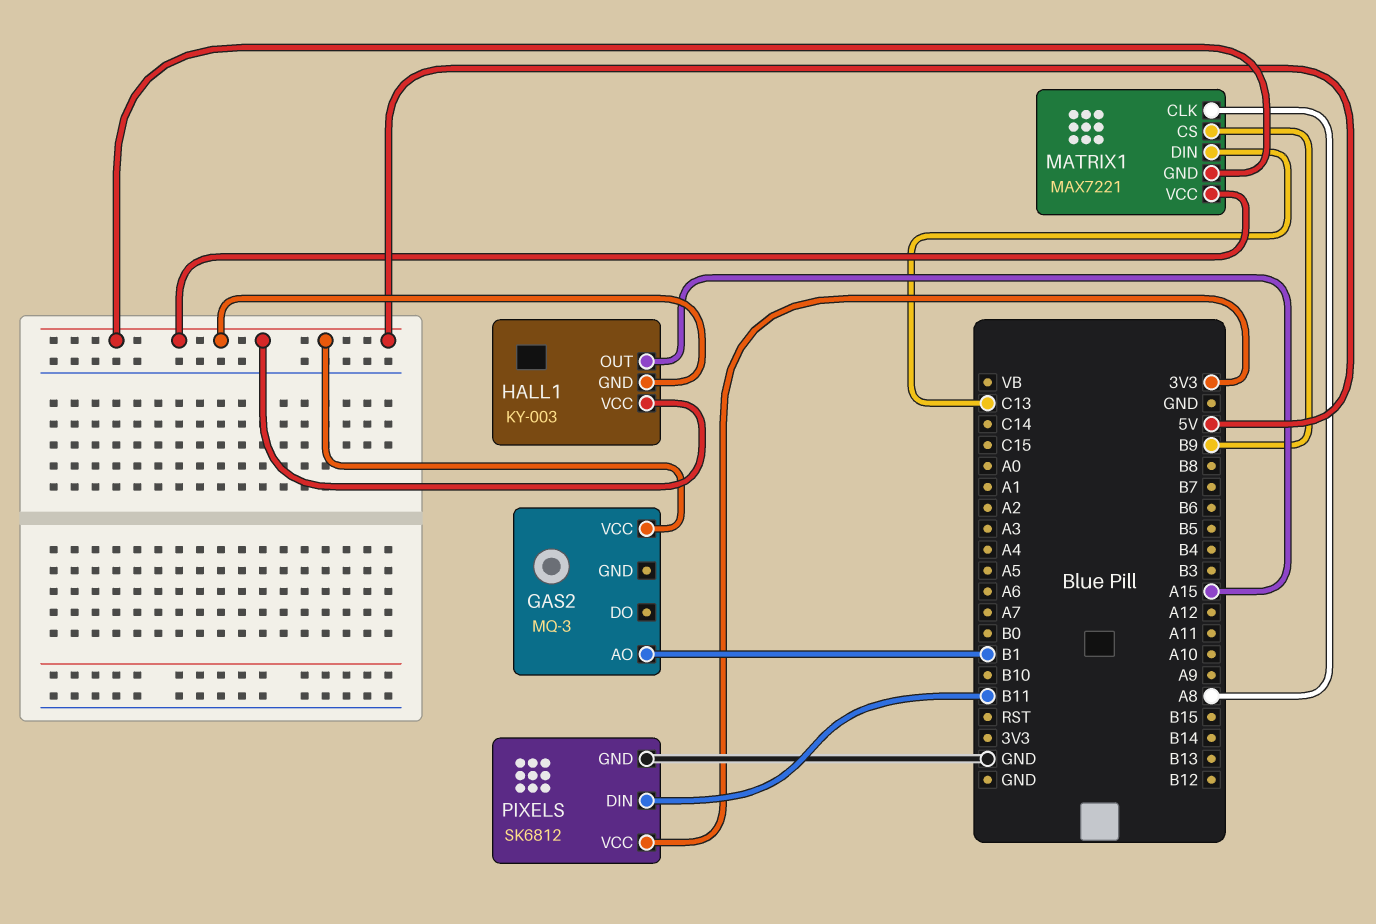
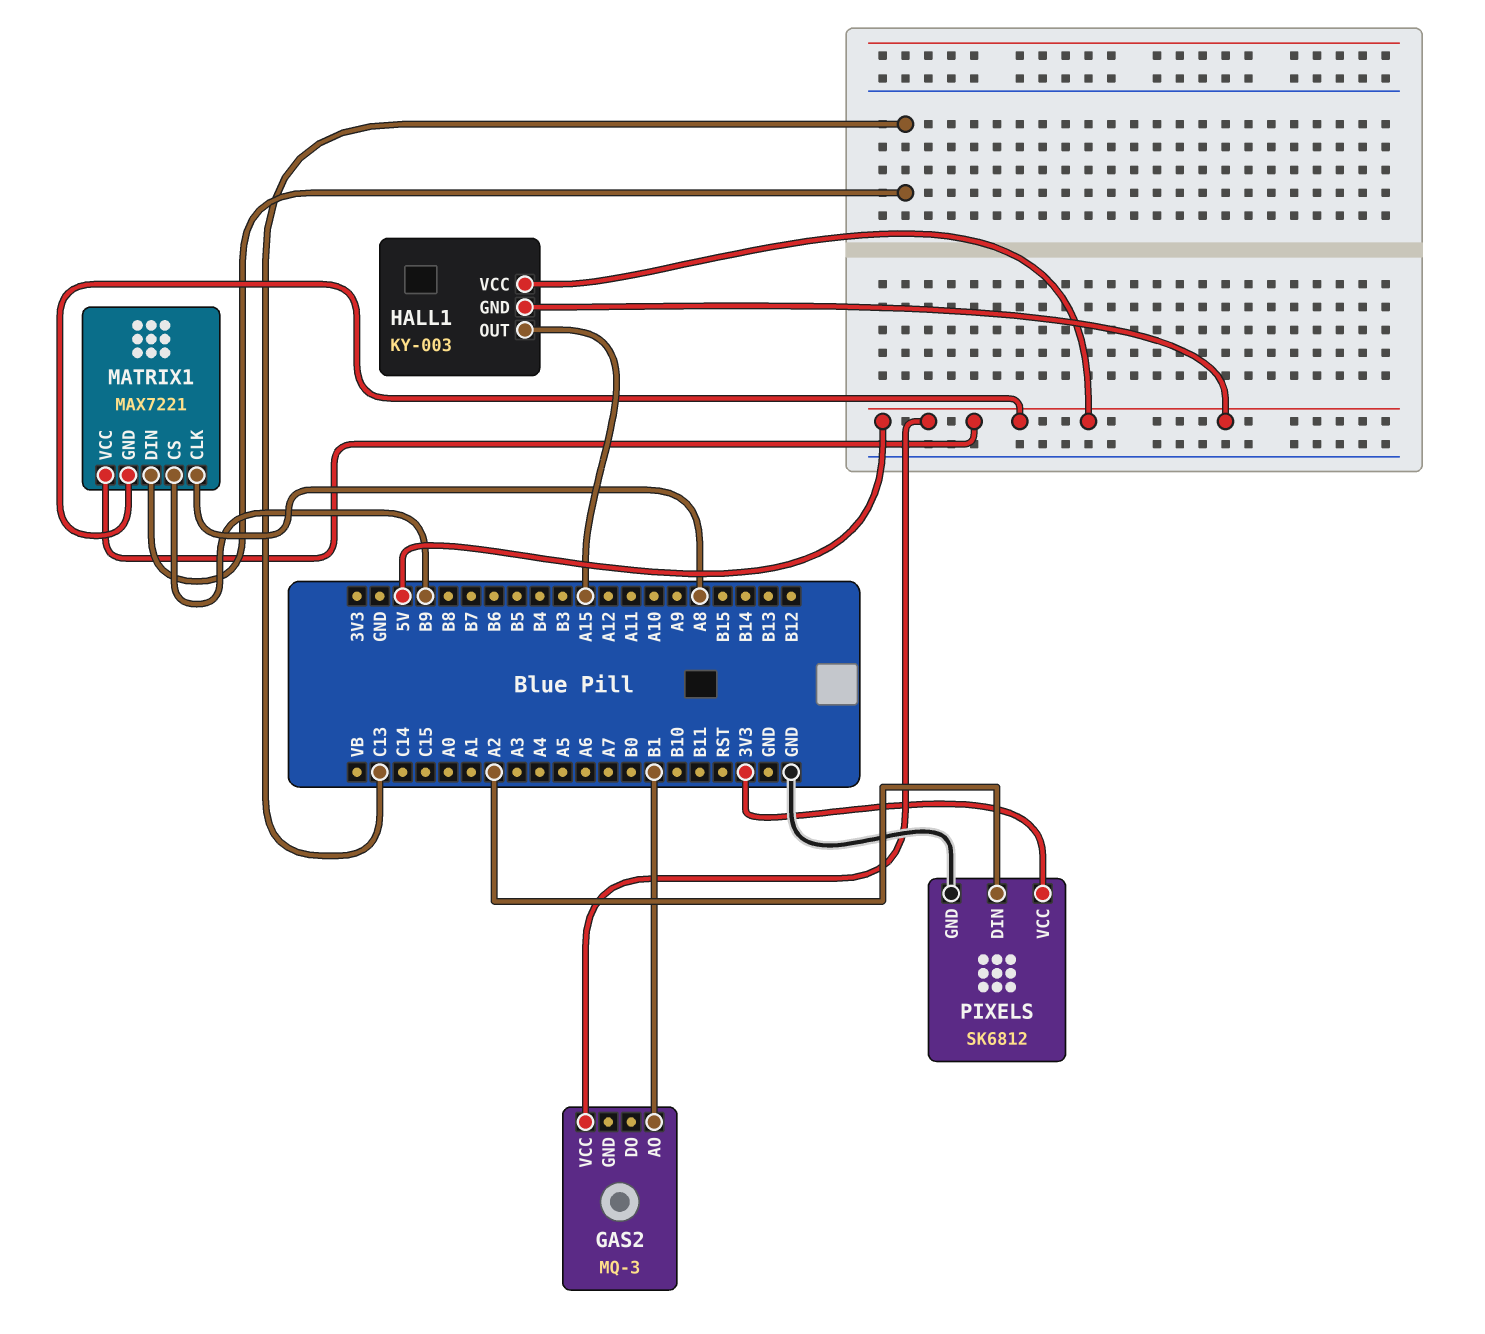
PIXELS pin DIN: B11 -> A2

